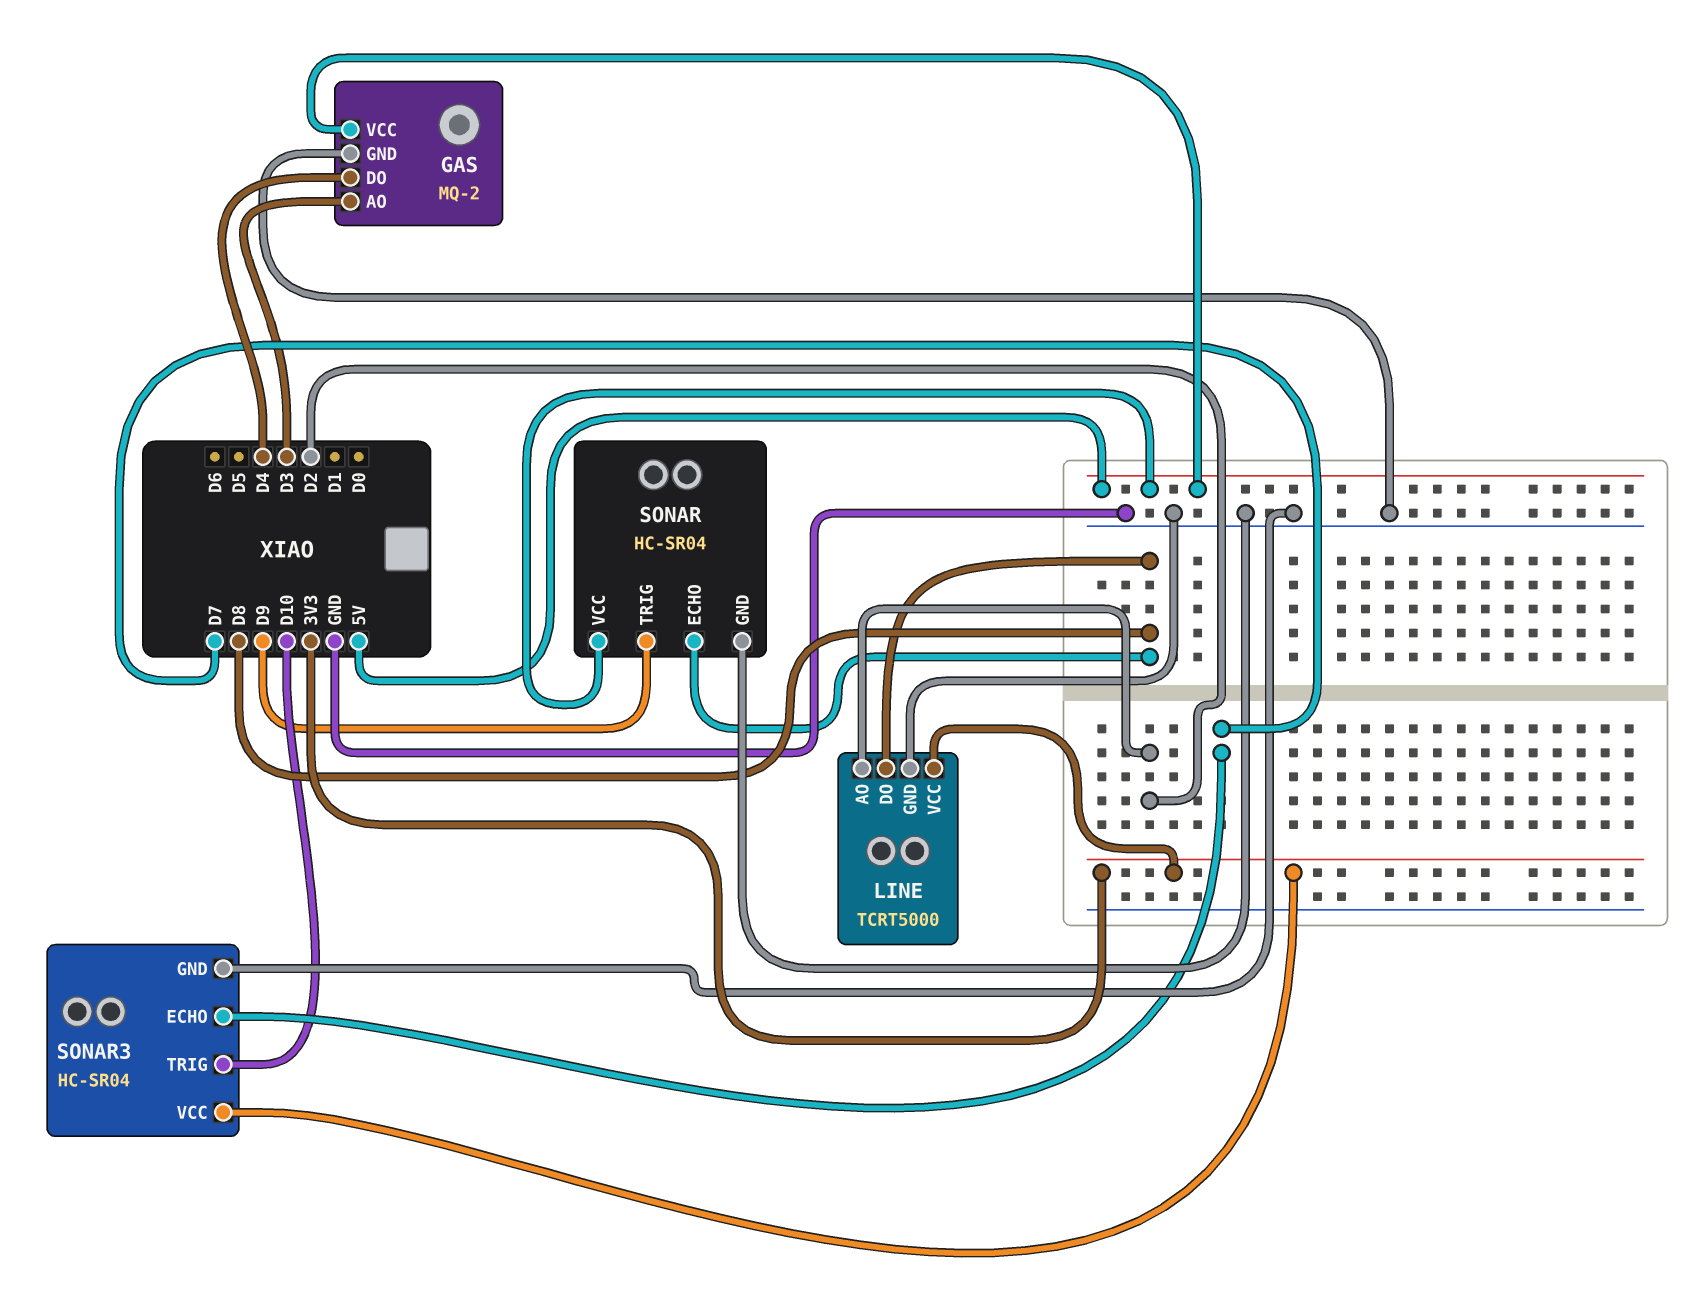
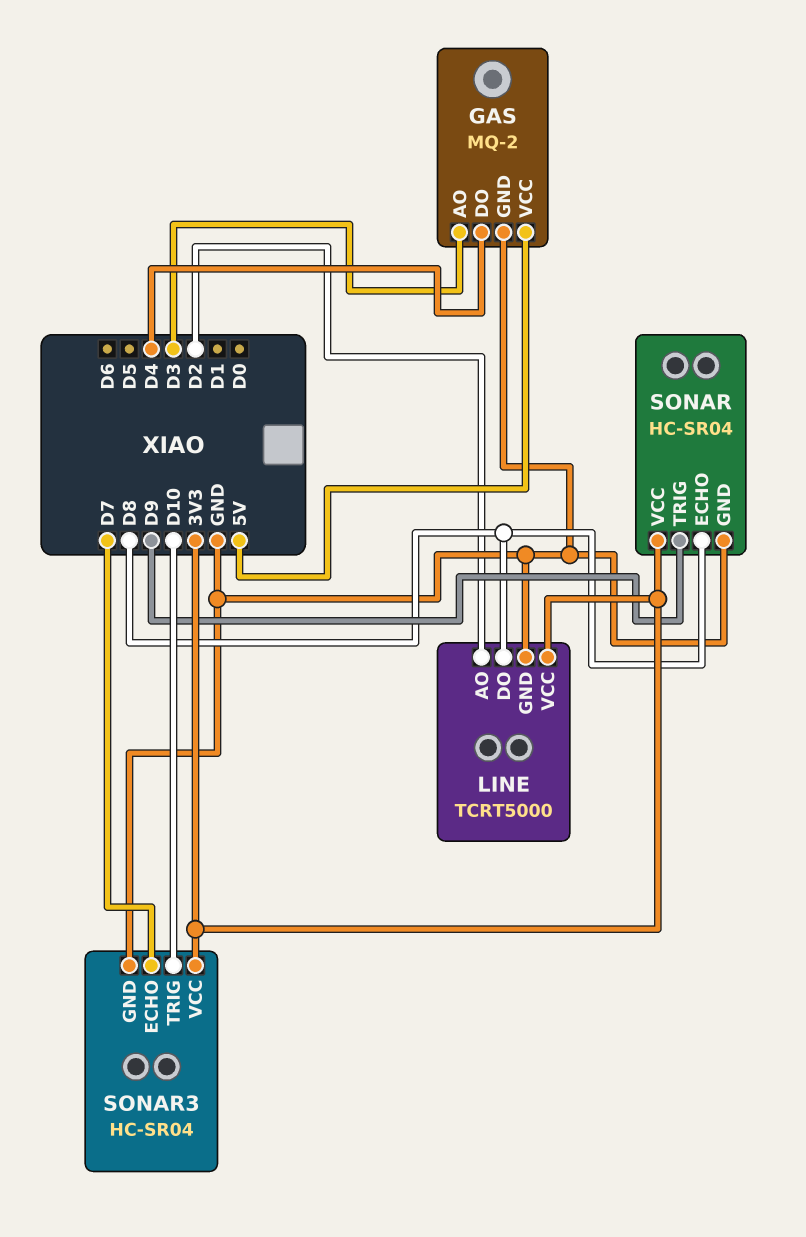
SONAR pin VCC: 5V -> 3V3

